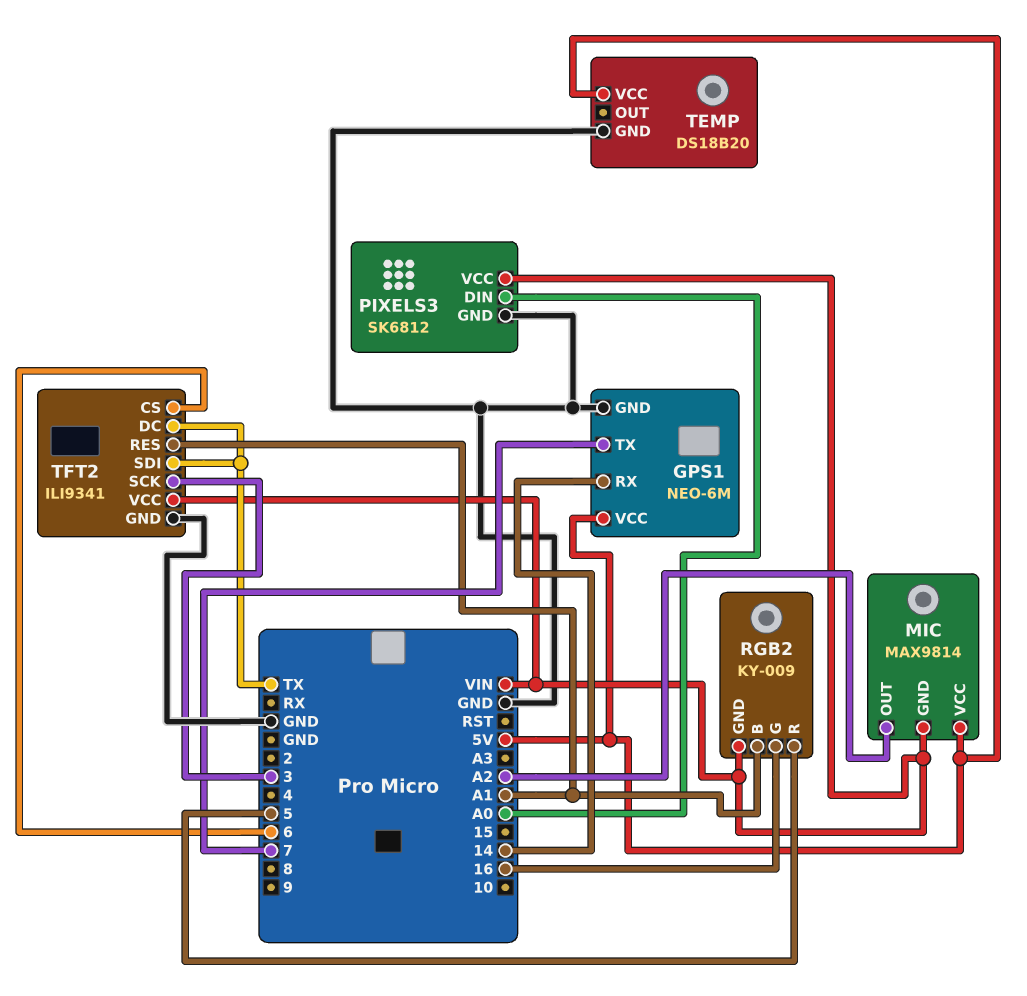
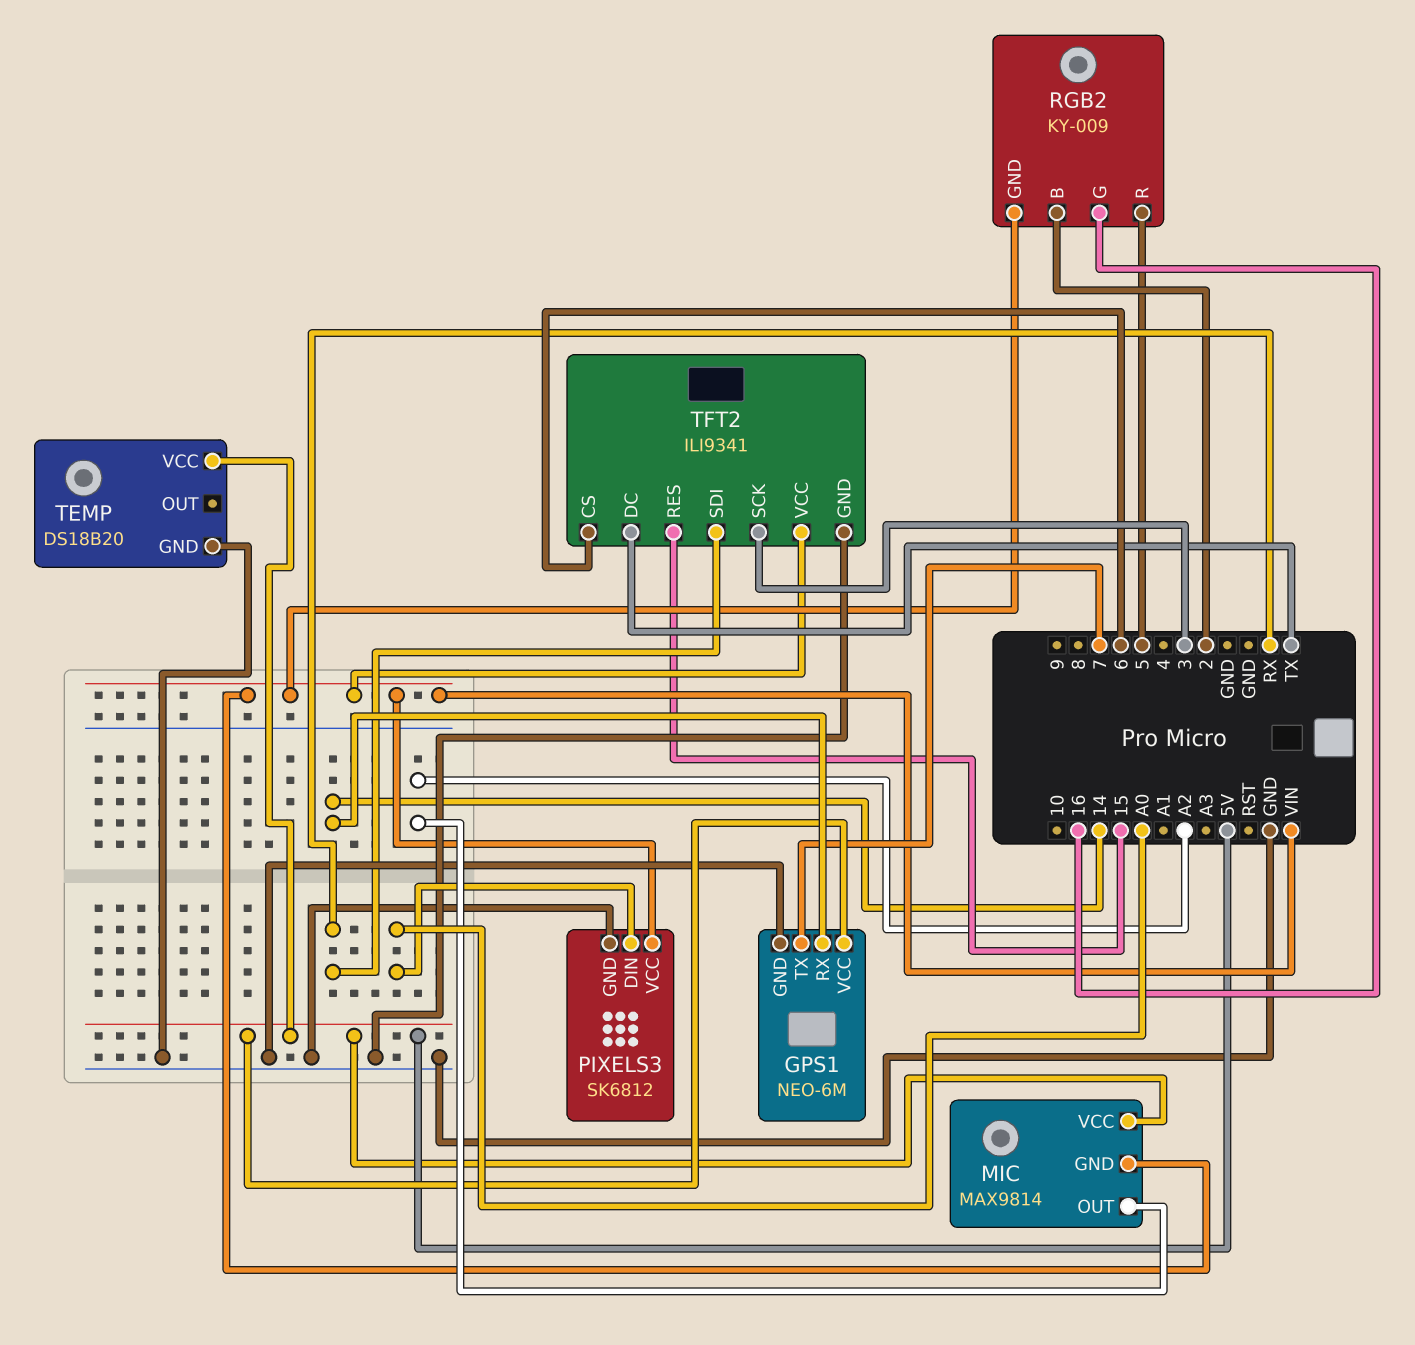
RGB2 pin B: A1 -> 2
TFT2 pin RES: A1 -> 15
TFT2 pin SDI: TX -> RX

